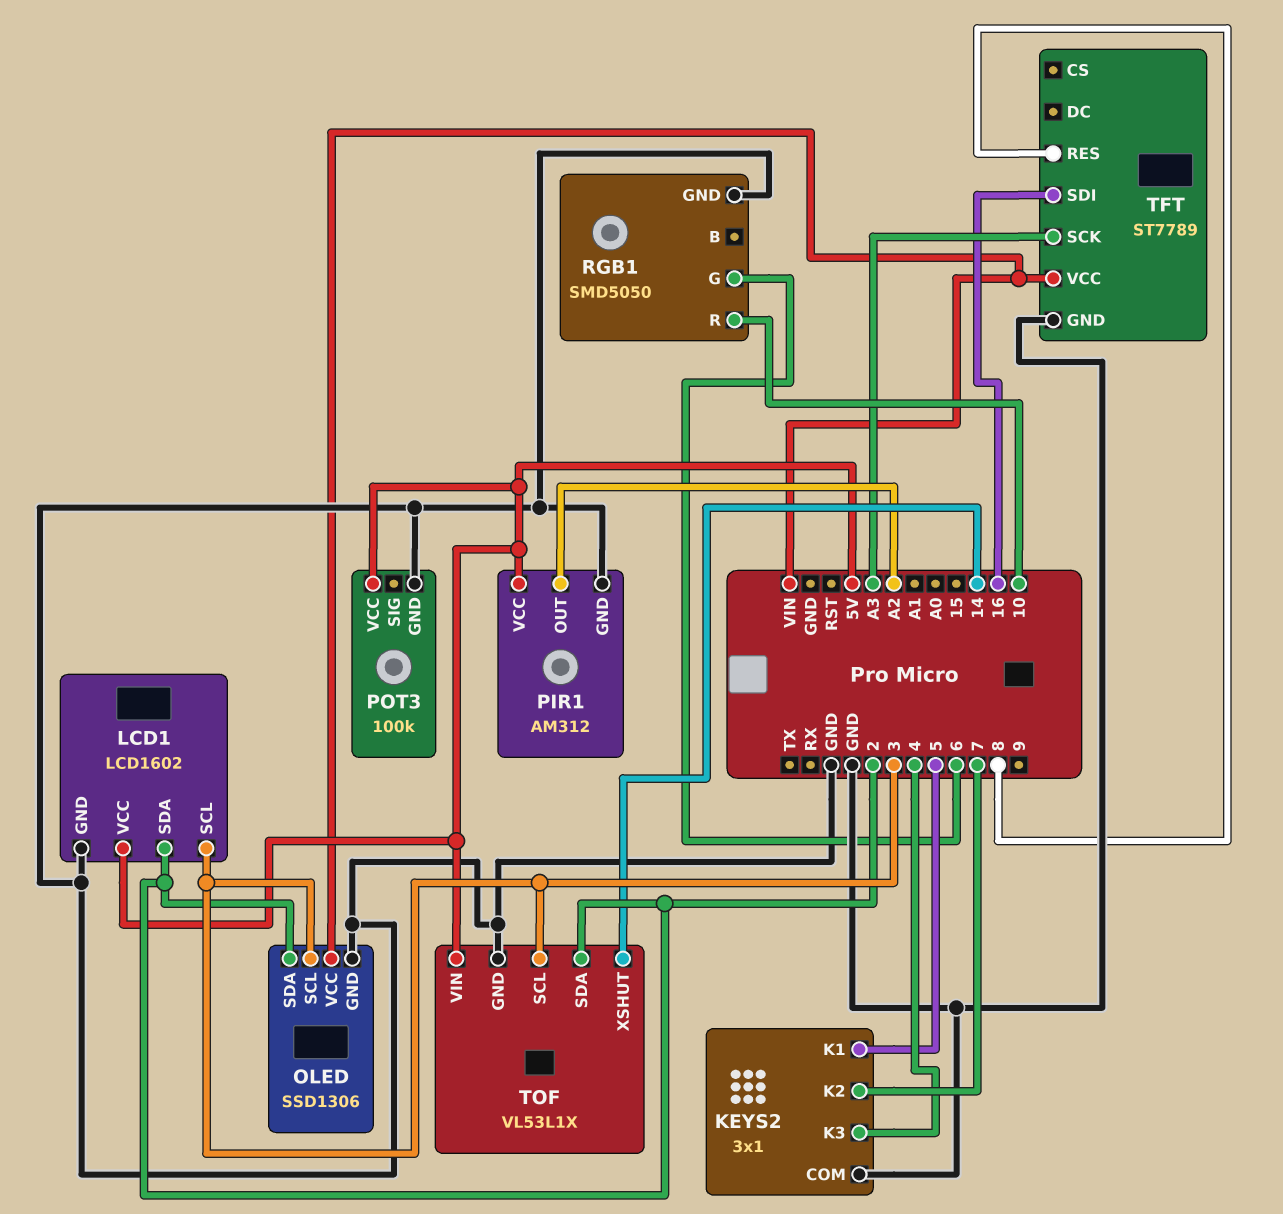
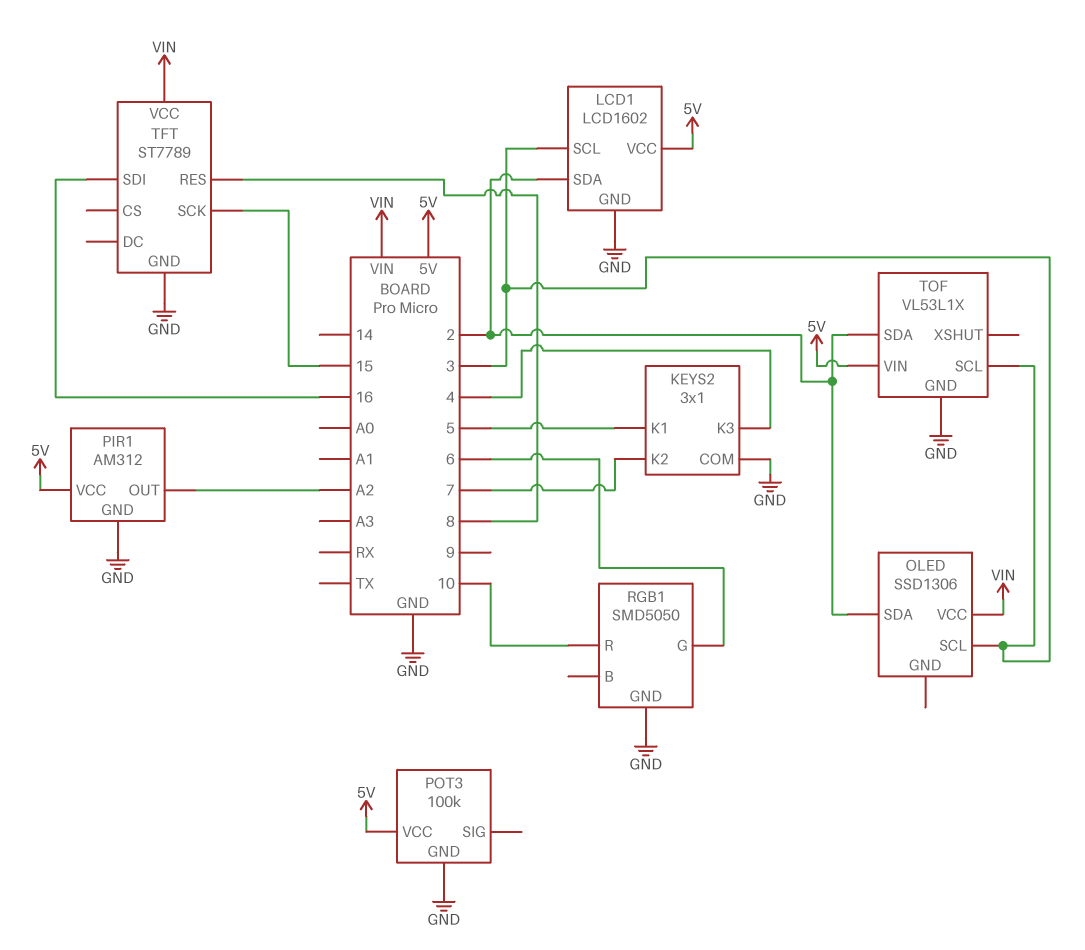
OLED pin GND: GND -> none
TFT pin SCK: A3 -> 15
TOF pin XSHUT: 14 -> none

